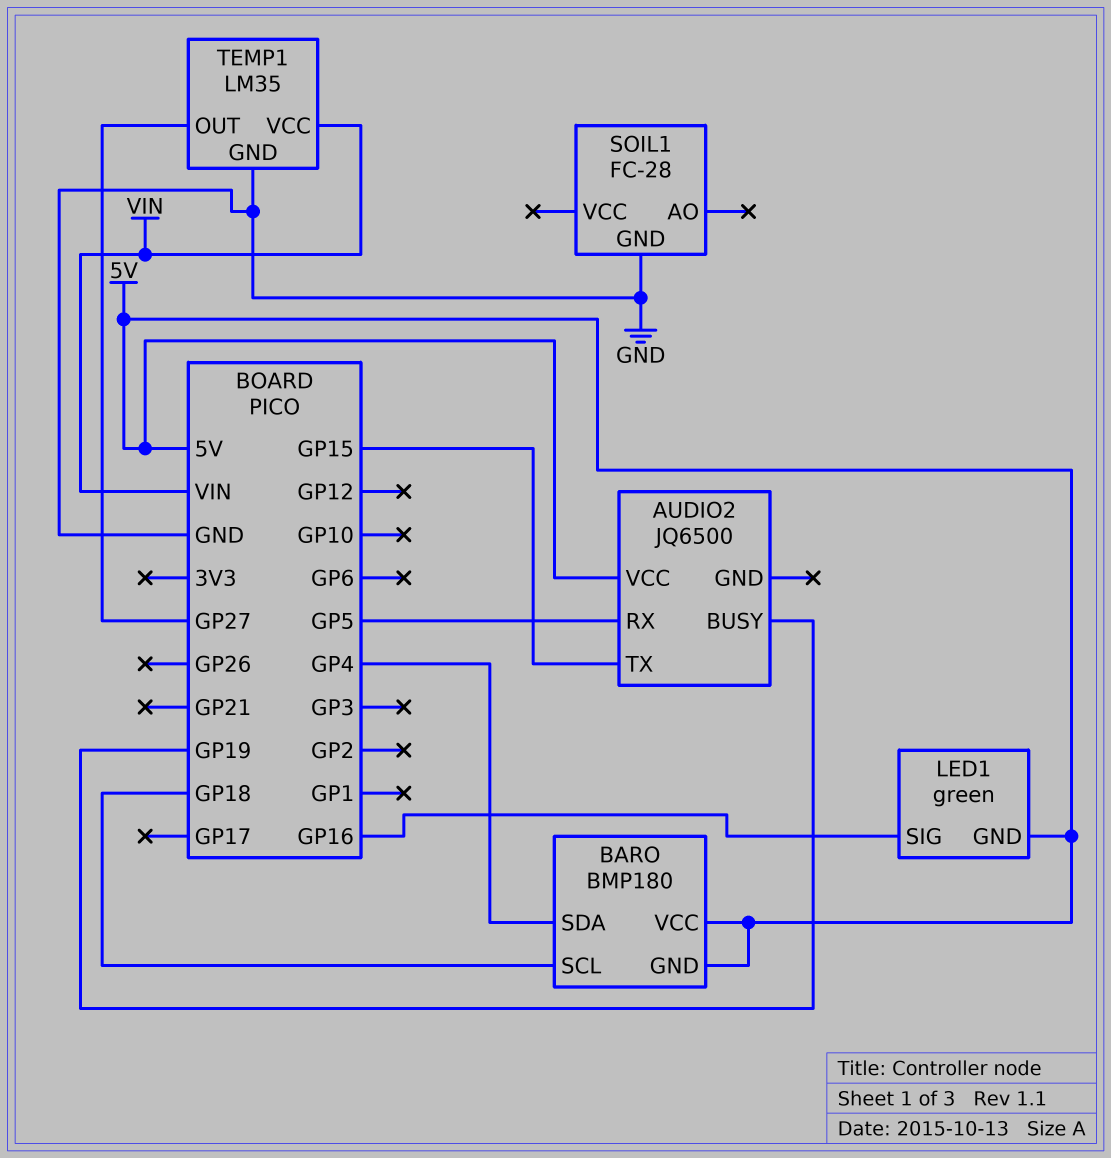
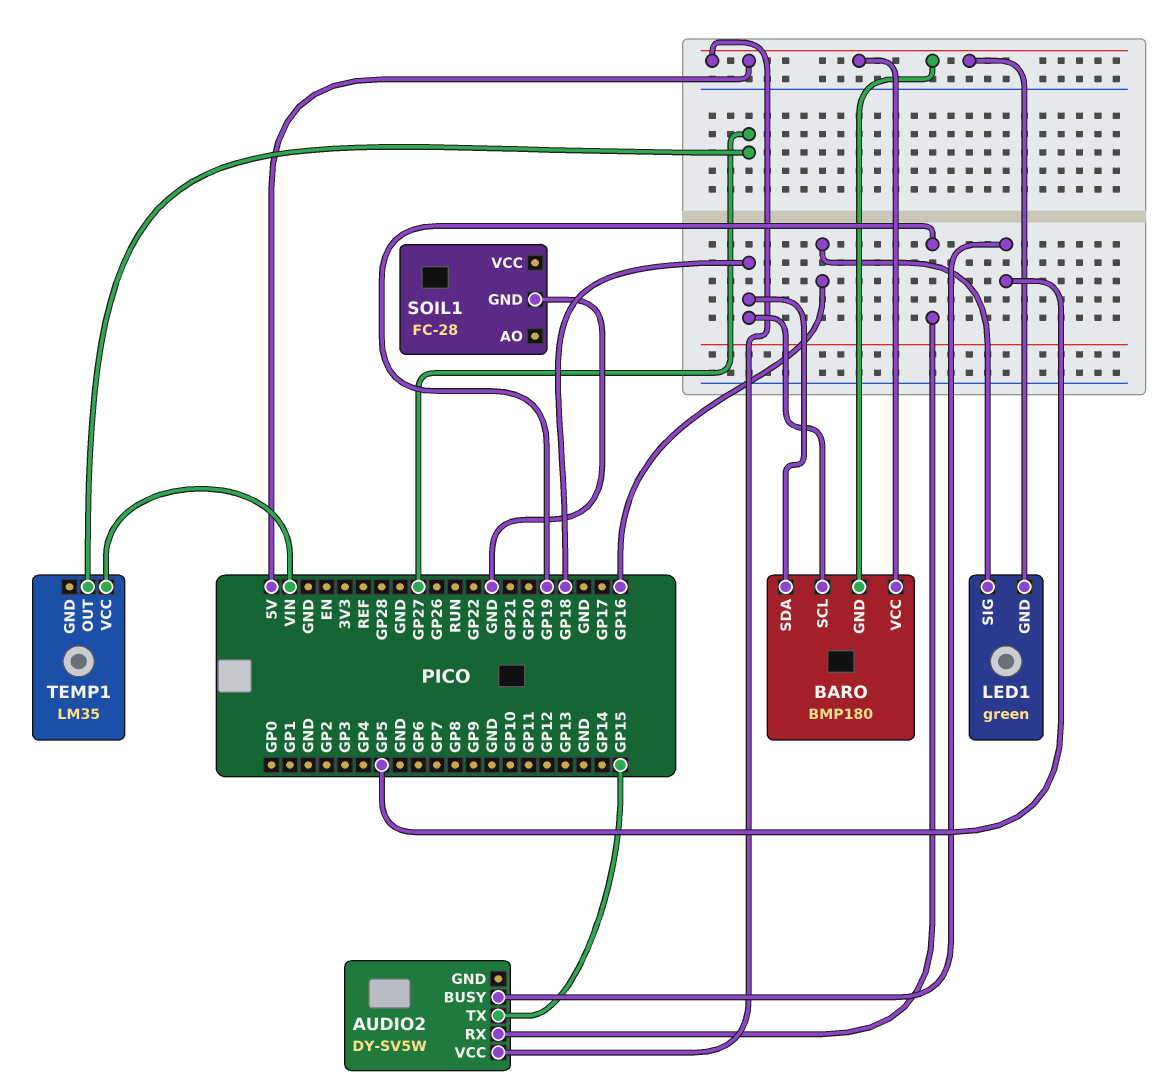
AUDIO2: JQ6500 -> DY-SV5W
AUDIO2 pin BUSY: GP19 -> GP5
AUDIO2 pin RX: GP5 -> GP19
BARO pin SDA: GP4 -> GP18
TEMP1 pin GND: GND -> none

